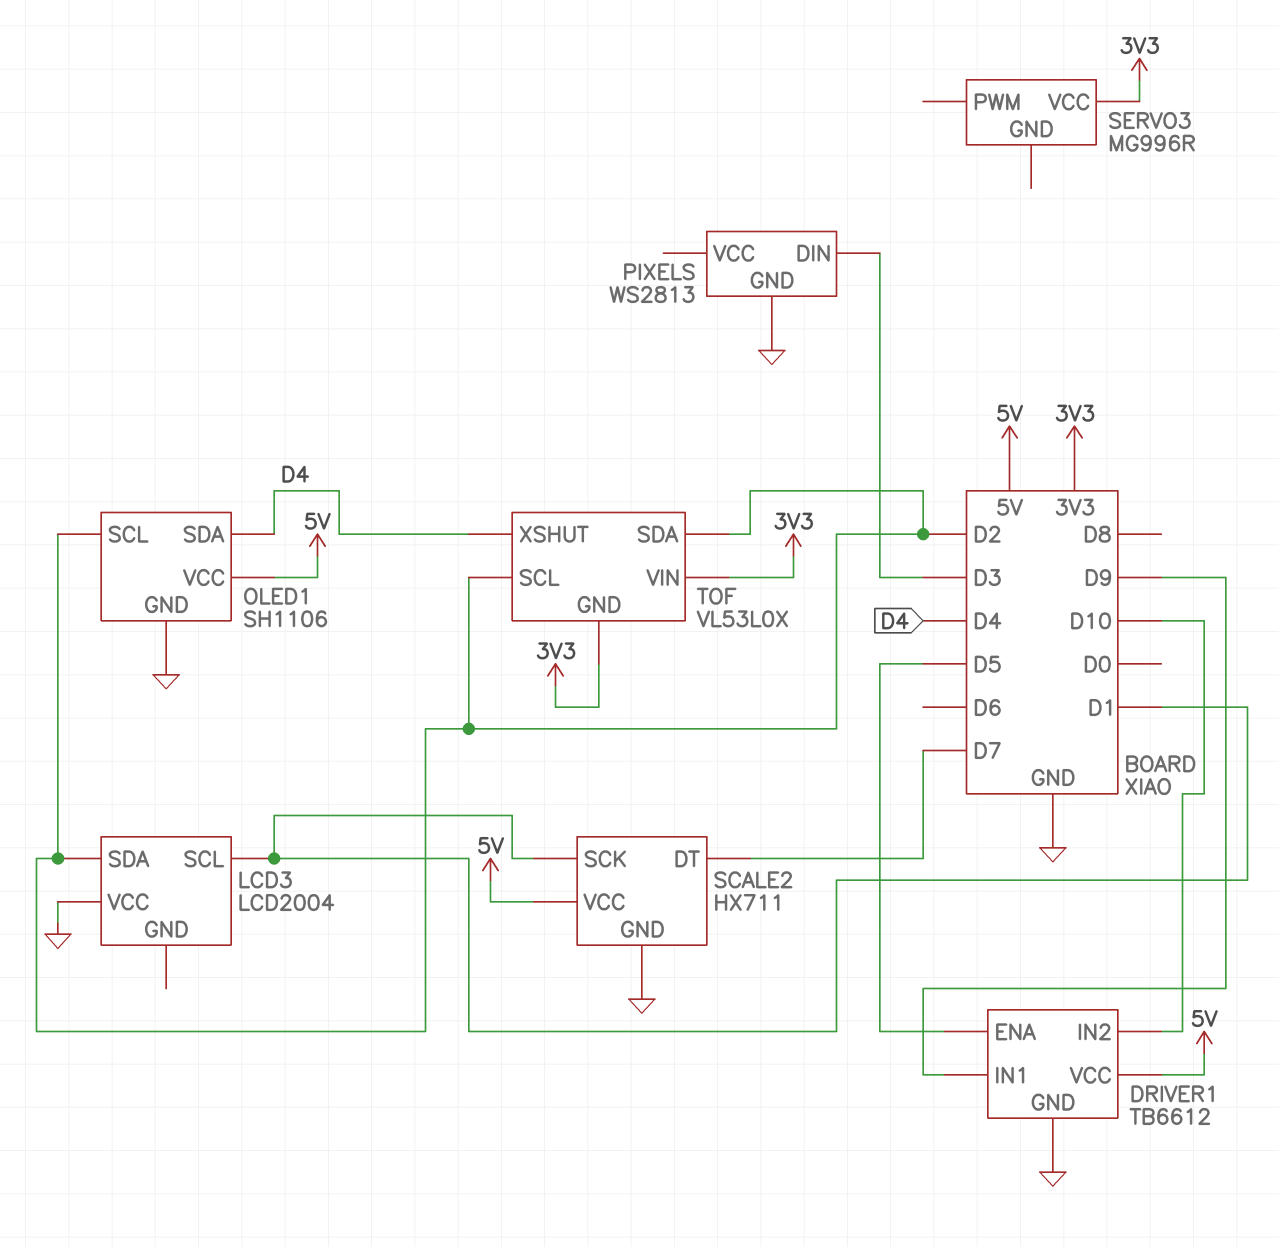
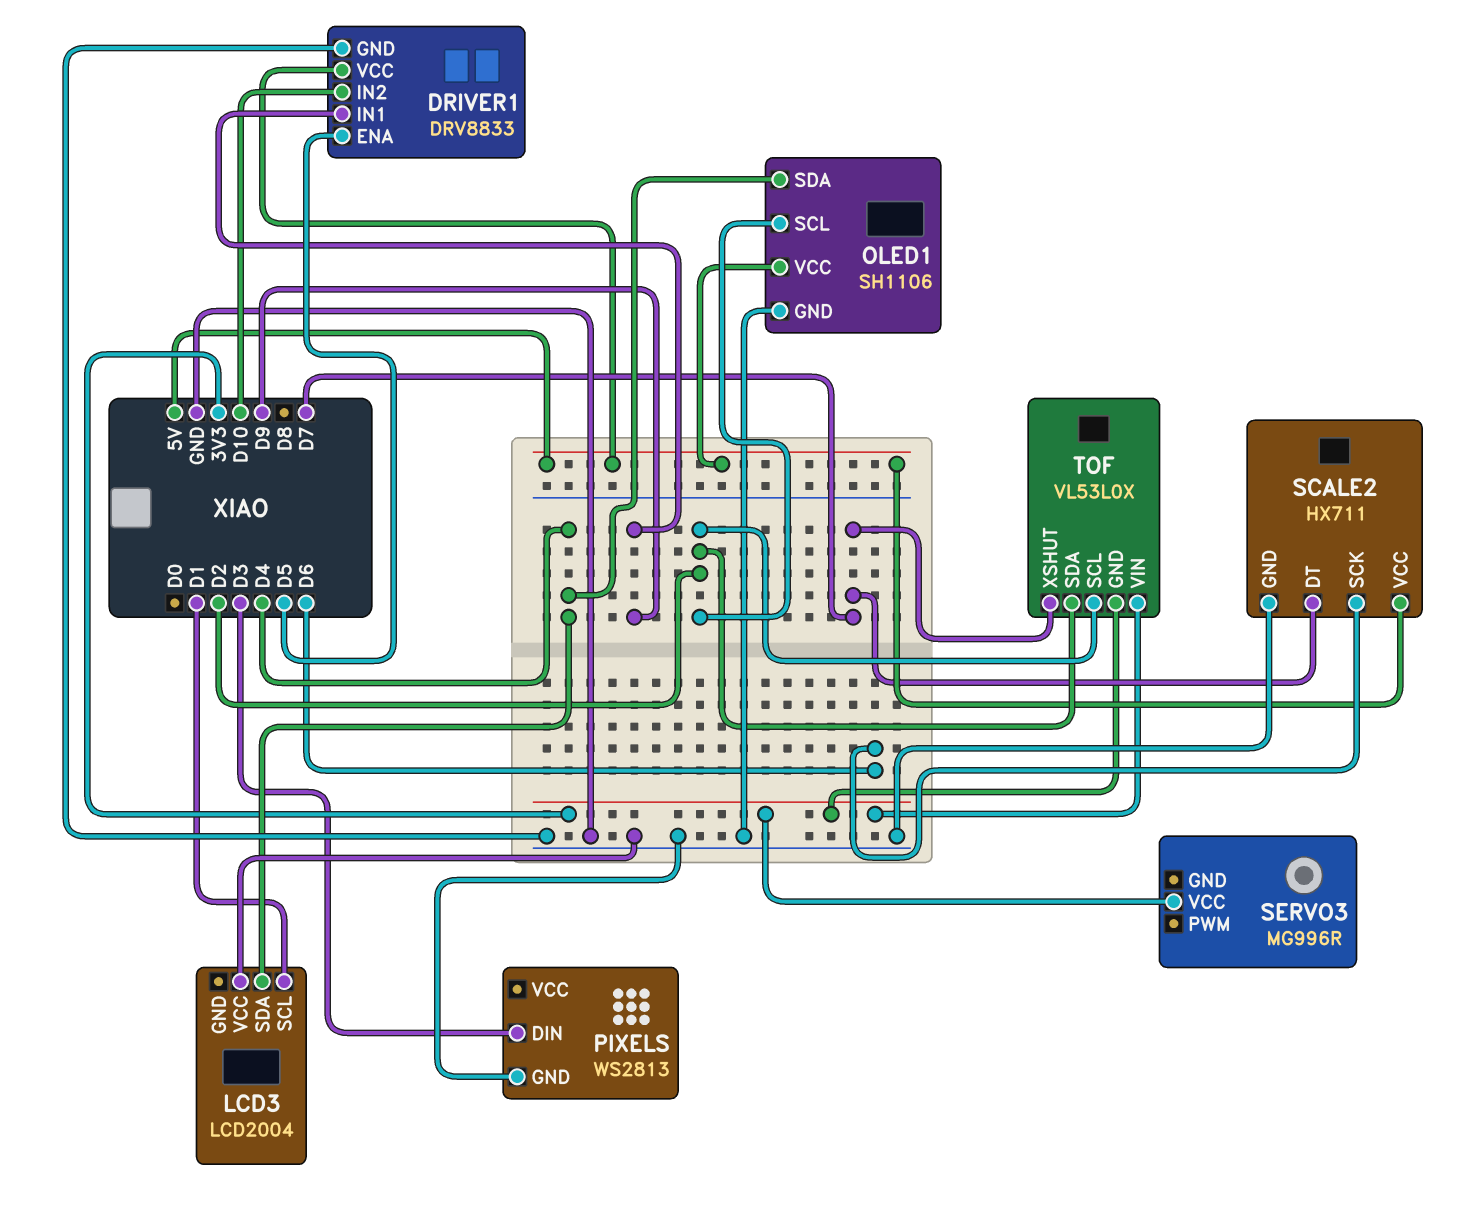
DRIVER1: TB6612 -> DRV8833
LCD3 pin SDA: D2 -> D4
SCALE2 pin SCK: D1 -> D6
TOF pin XSHUT: D4 -> D7

